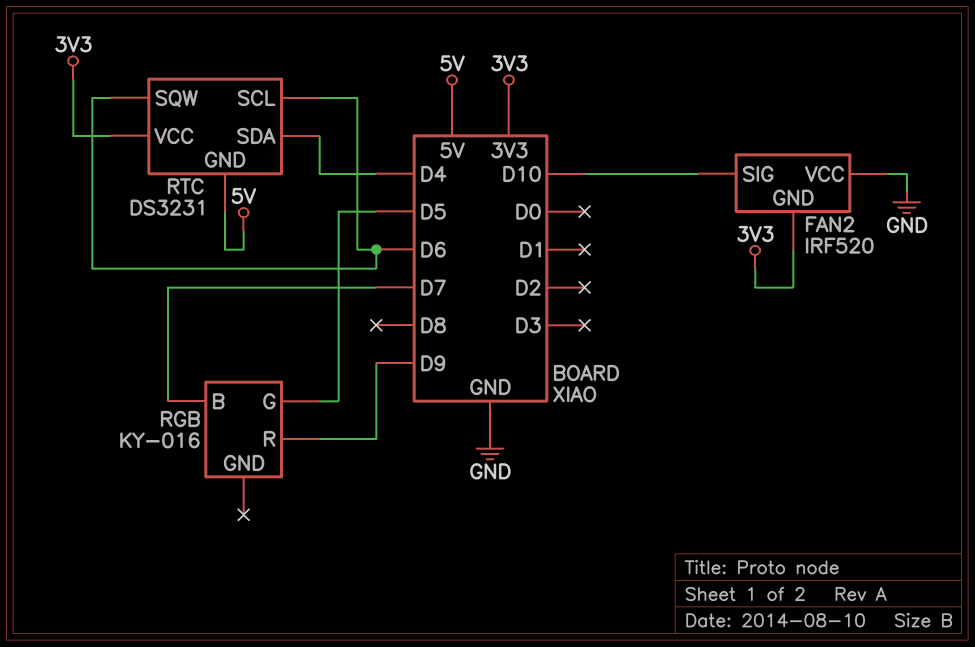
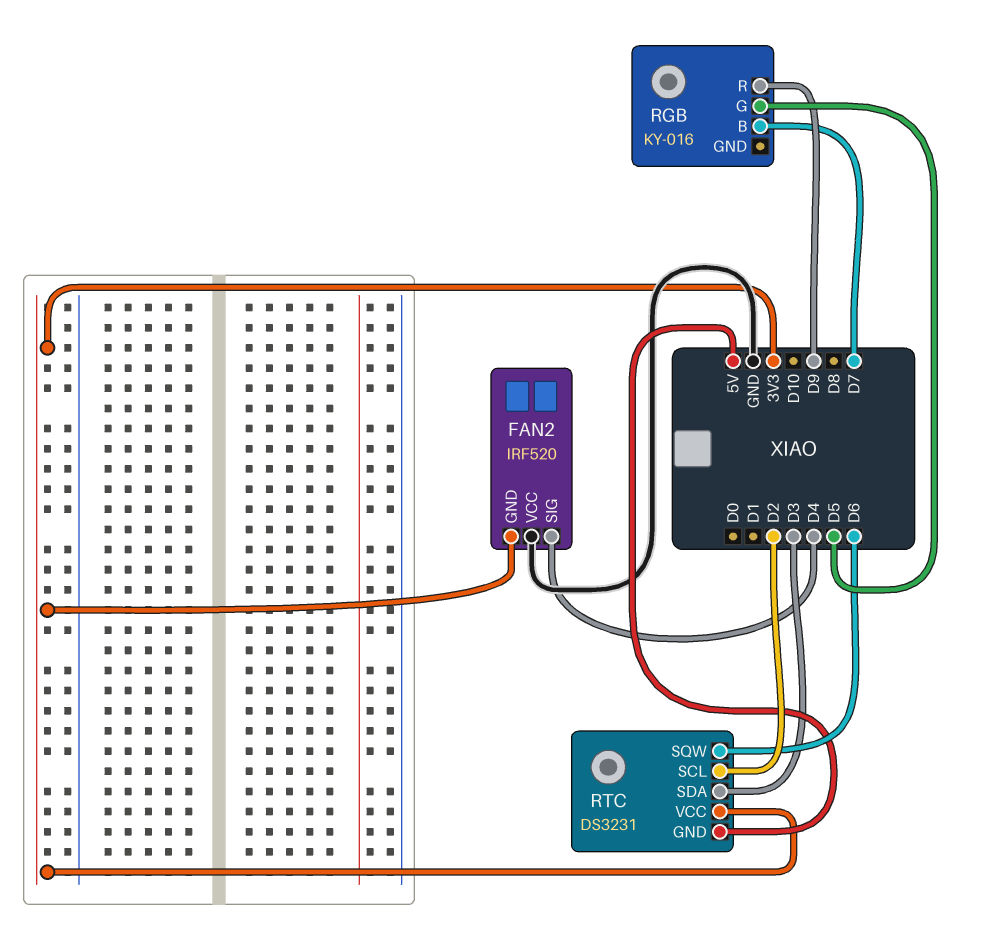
FAN2 pin SIG: D10 -> D4
RTC pin SCL: D6 -> D2
RTC pin SDA: D4 -> D3

